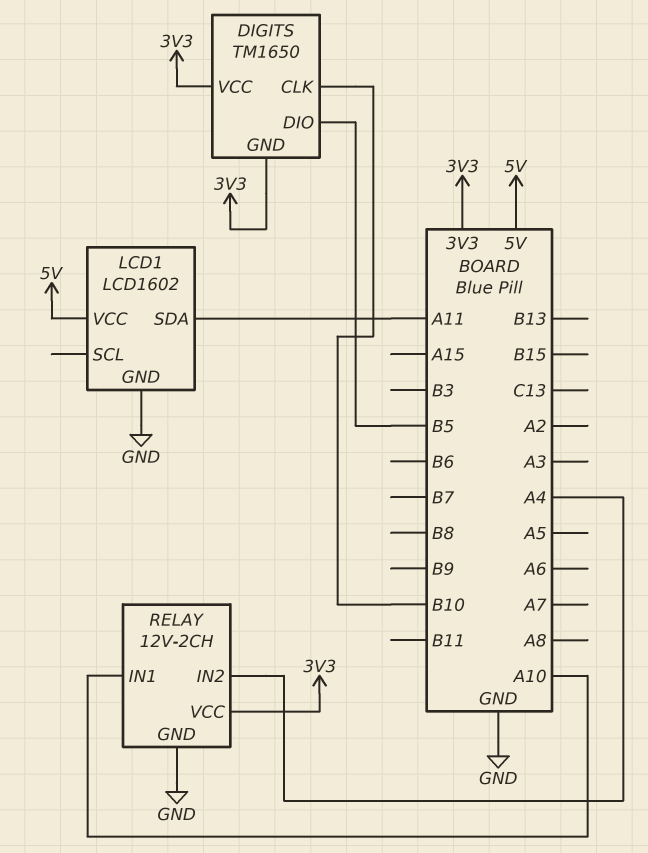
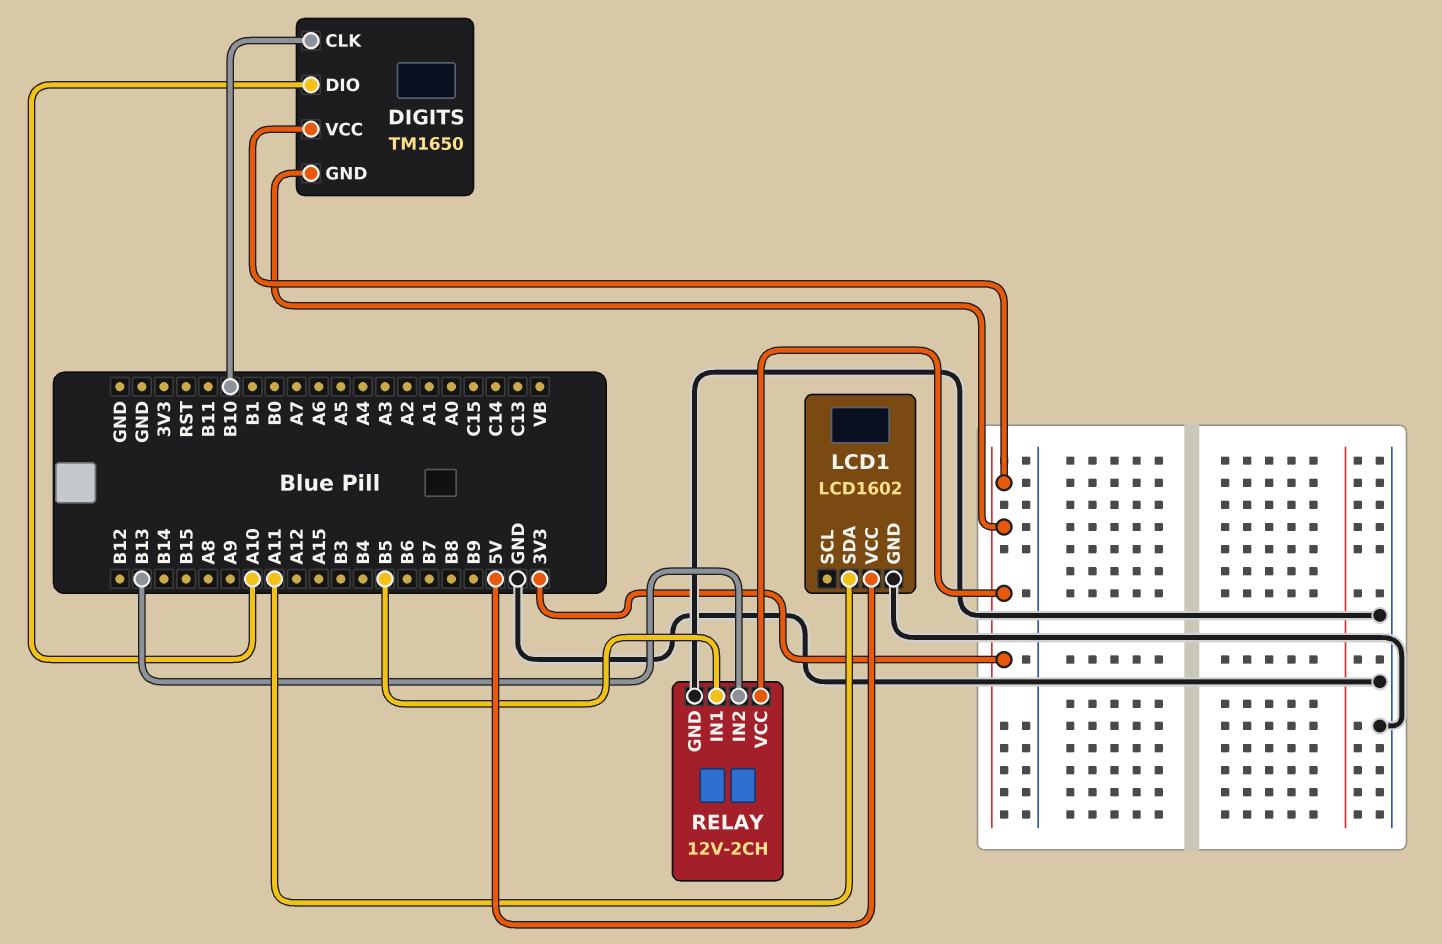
DIGITS pin DIO: B5 -> A10
RELAY pin IN1: A10 -> B5
RELAY pin IN2: A4 -> B13

